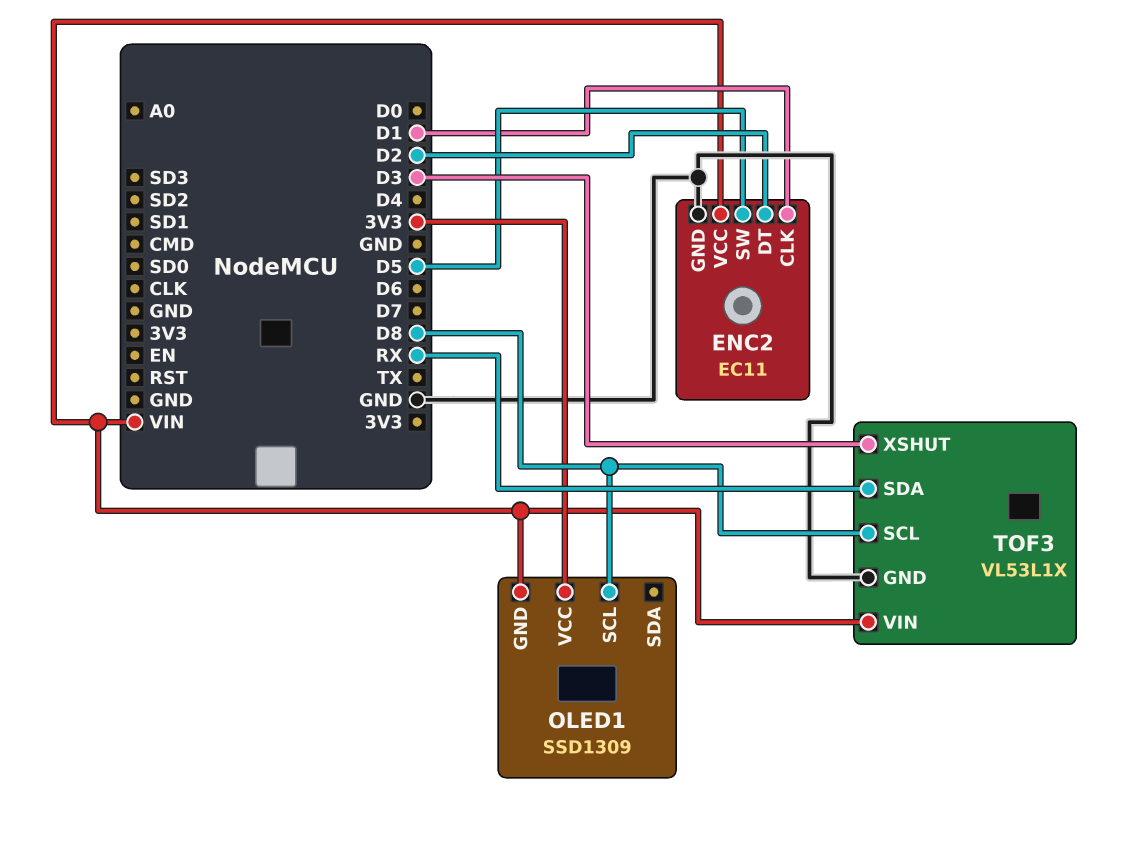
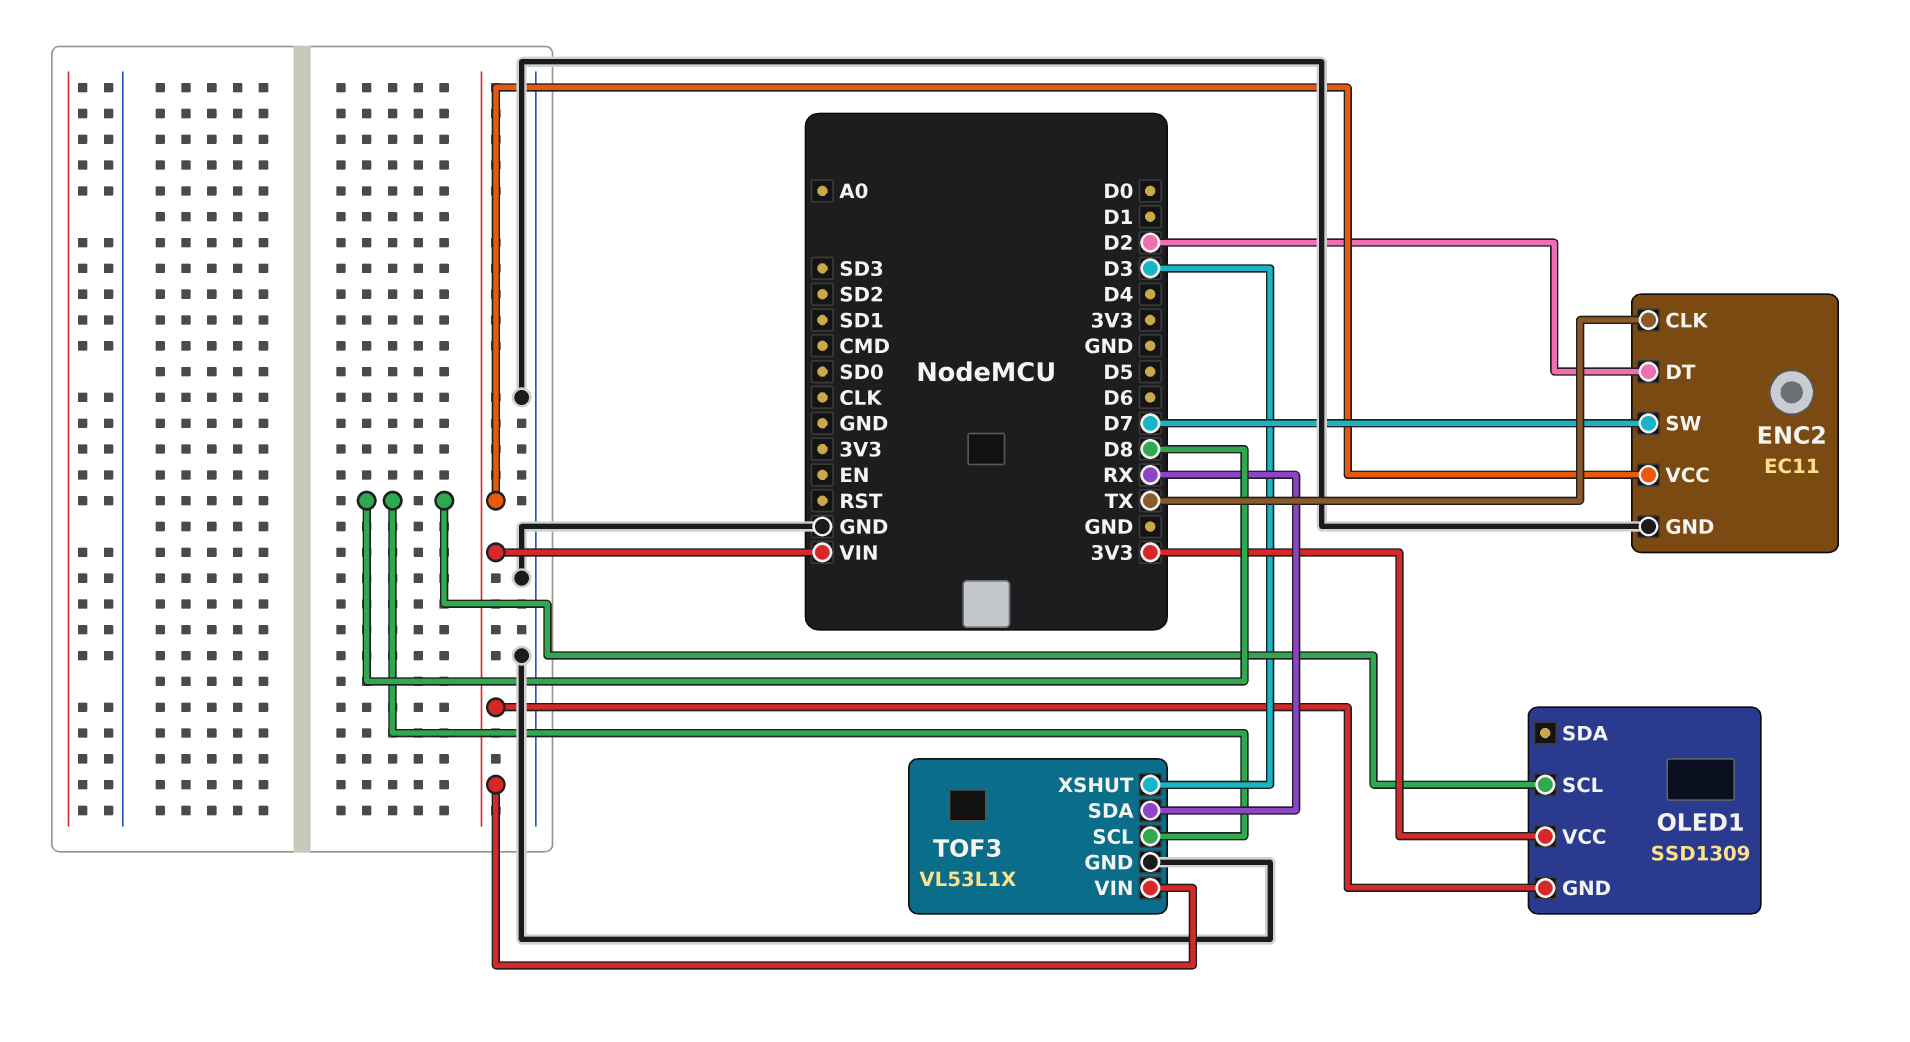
ENC2 pin CLK: D1 -> TX
ENC2 pin SW: D5 -> D7

